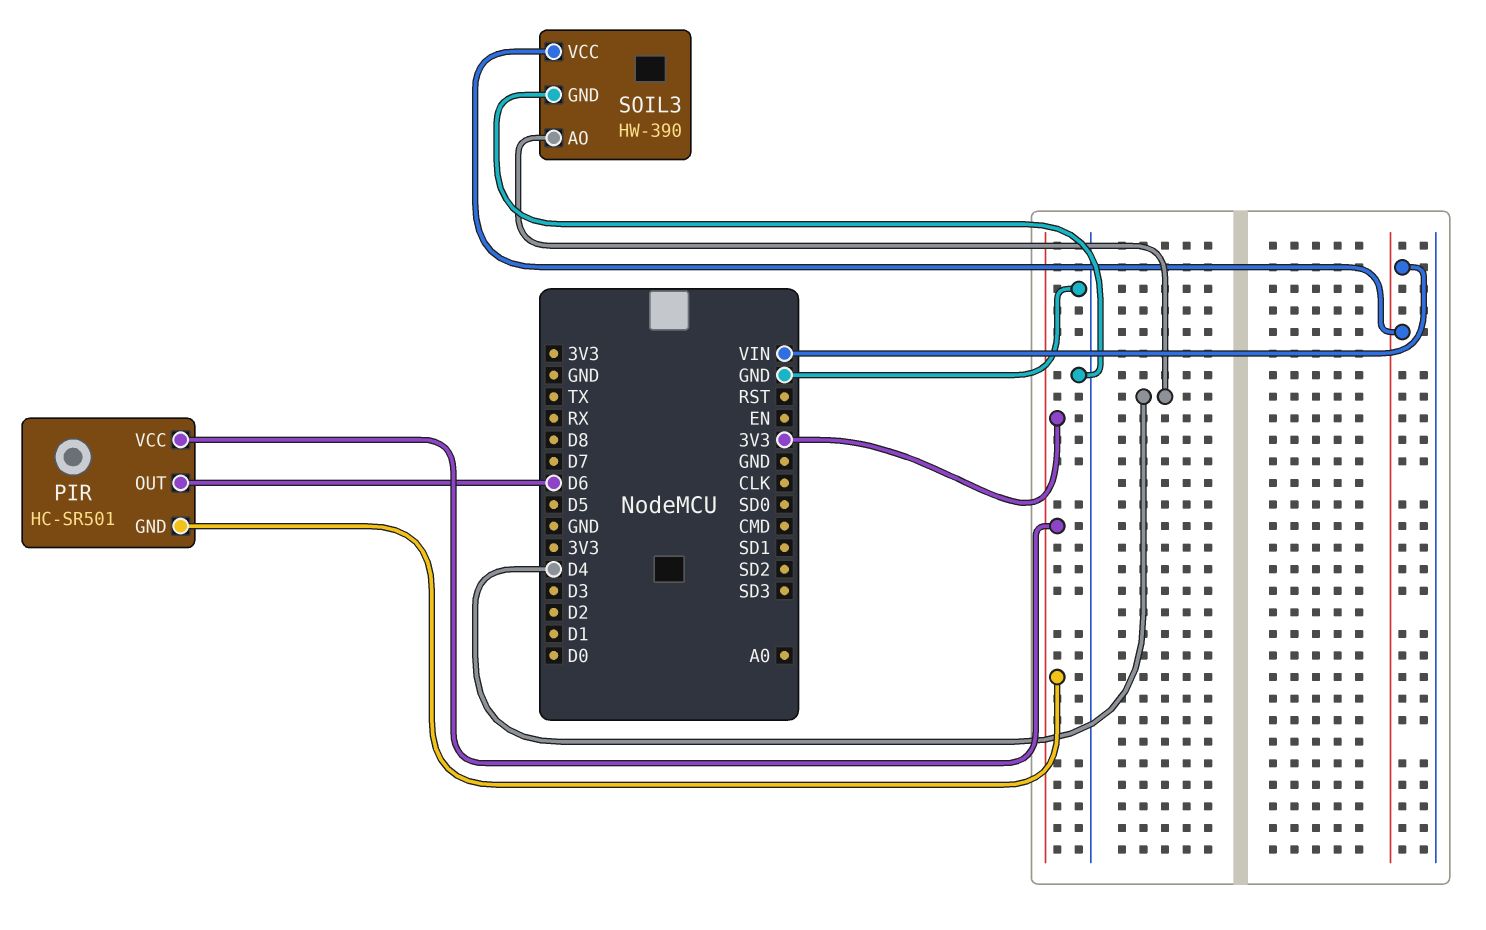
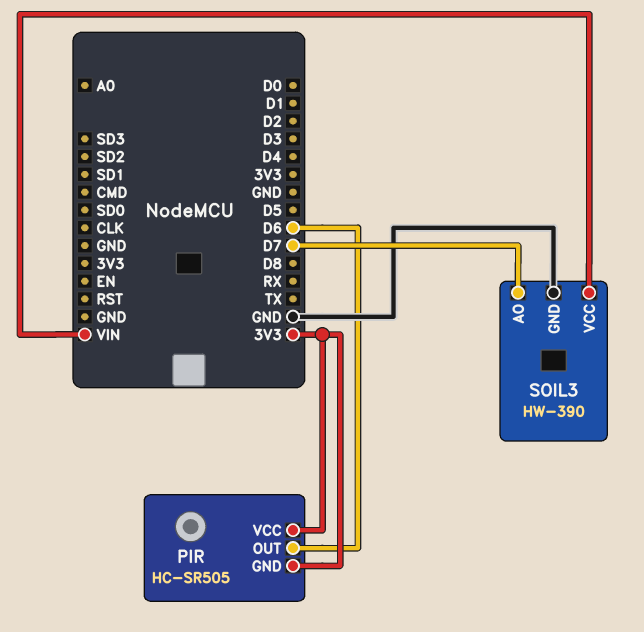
PIR: HC-SR501 -> HC-SR505
SOIL3 pin AO: D4 -> D7

